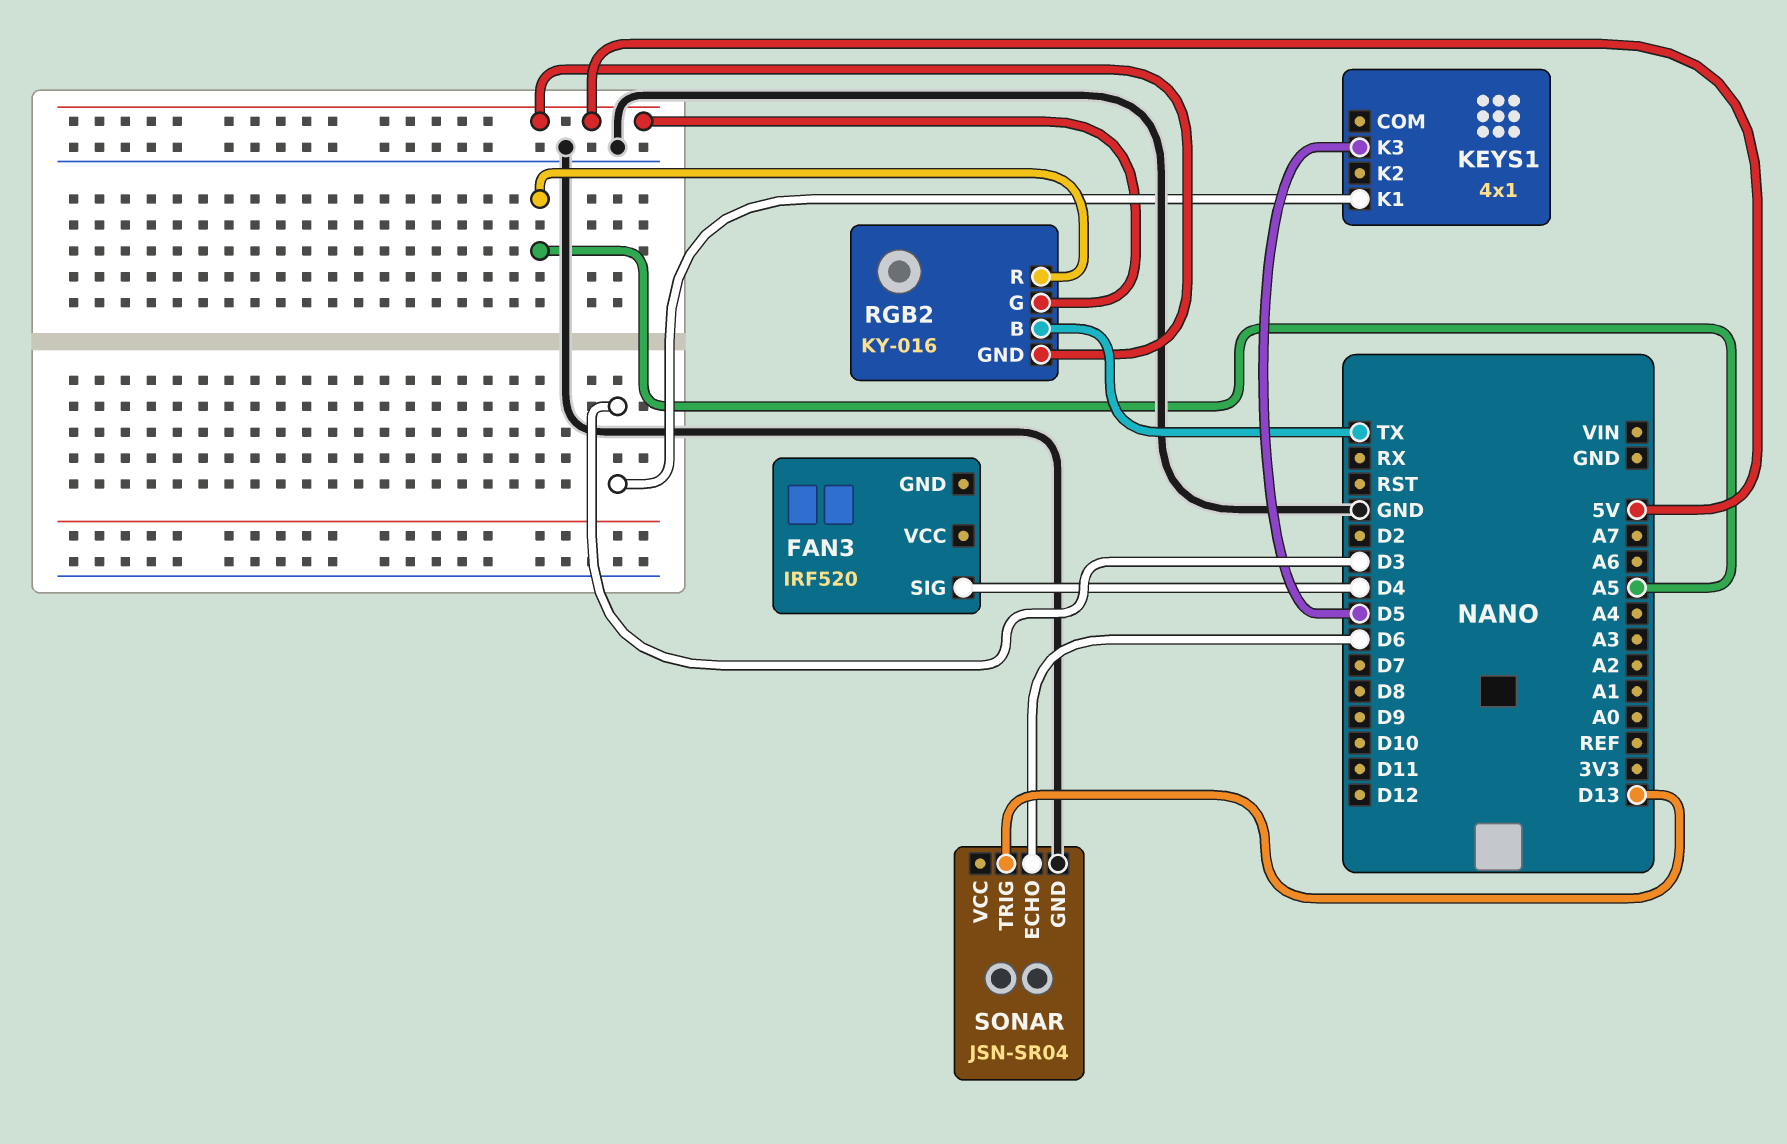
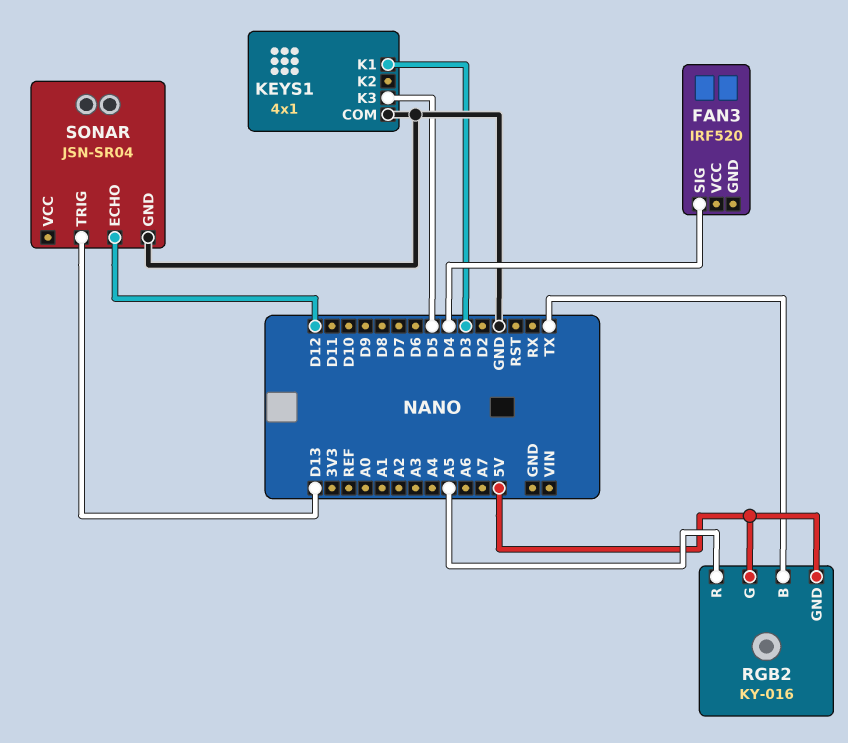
KEYS1 pin COM: none -> GND
SONAR pin ECHO: D6 -> D12

